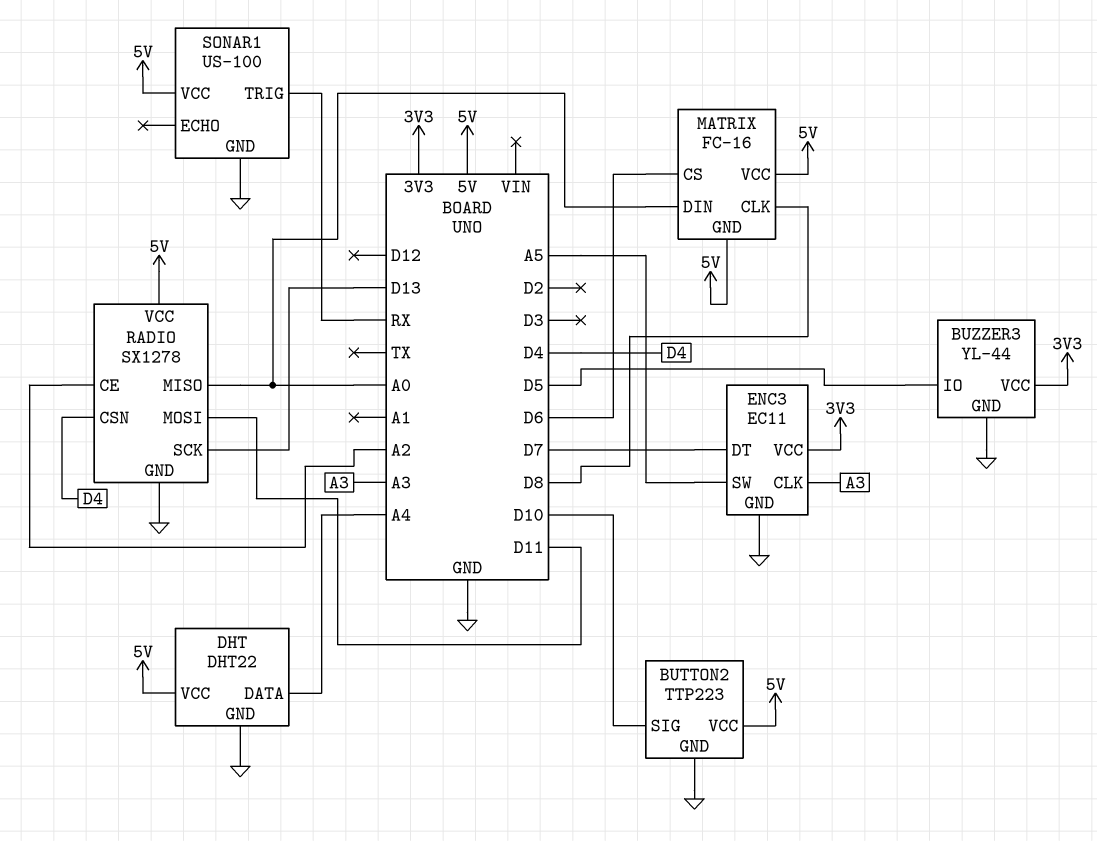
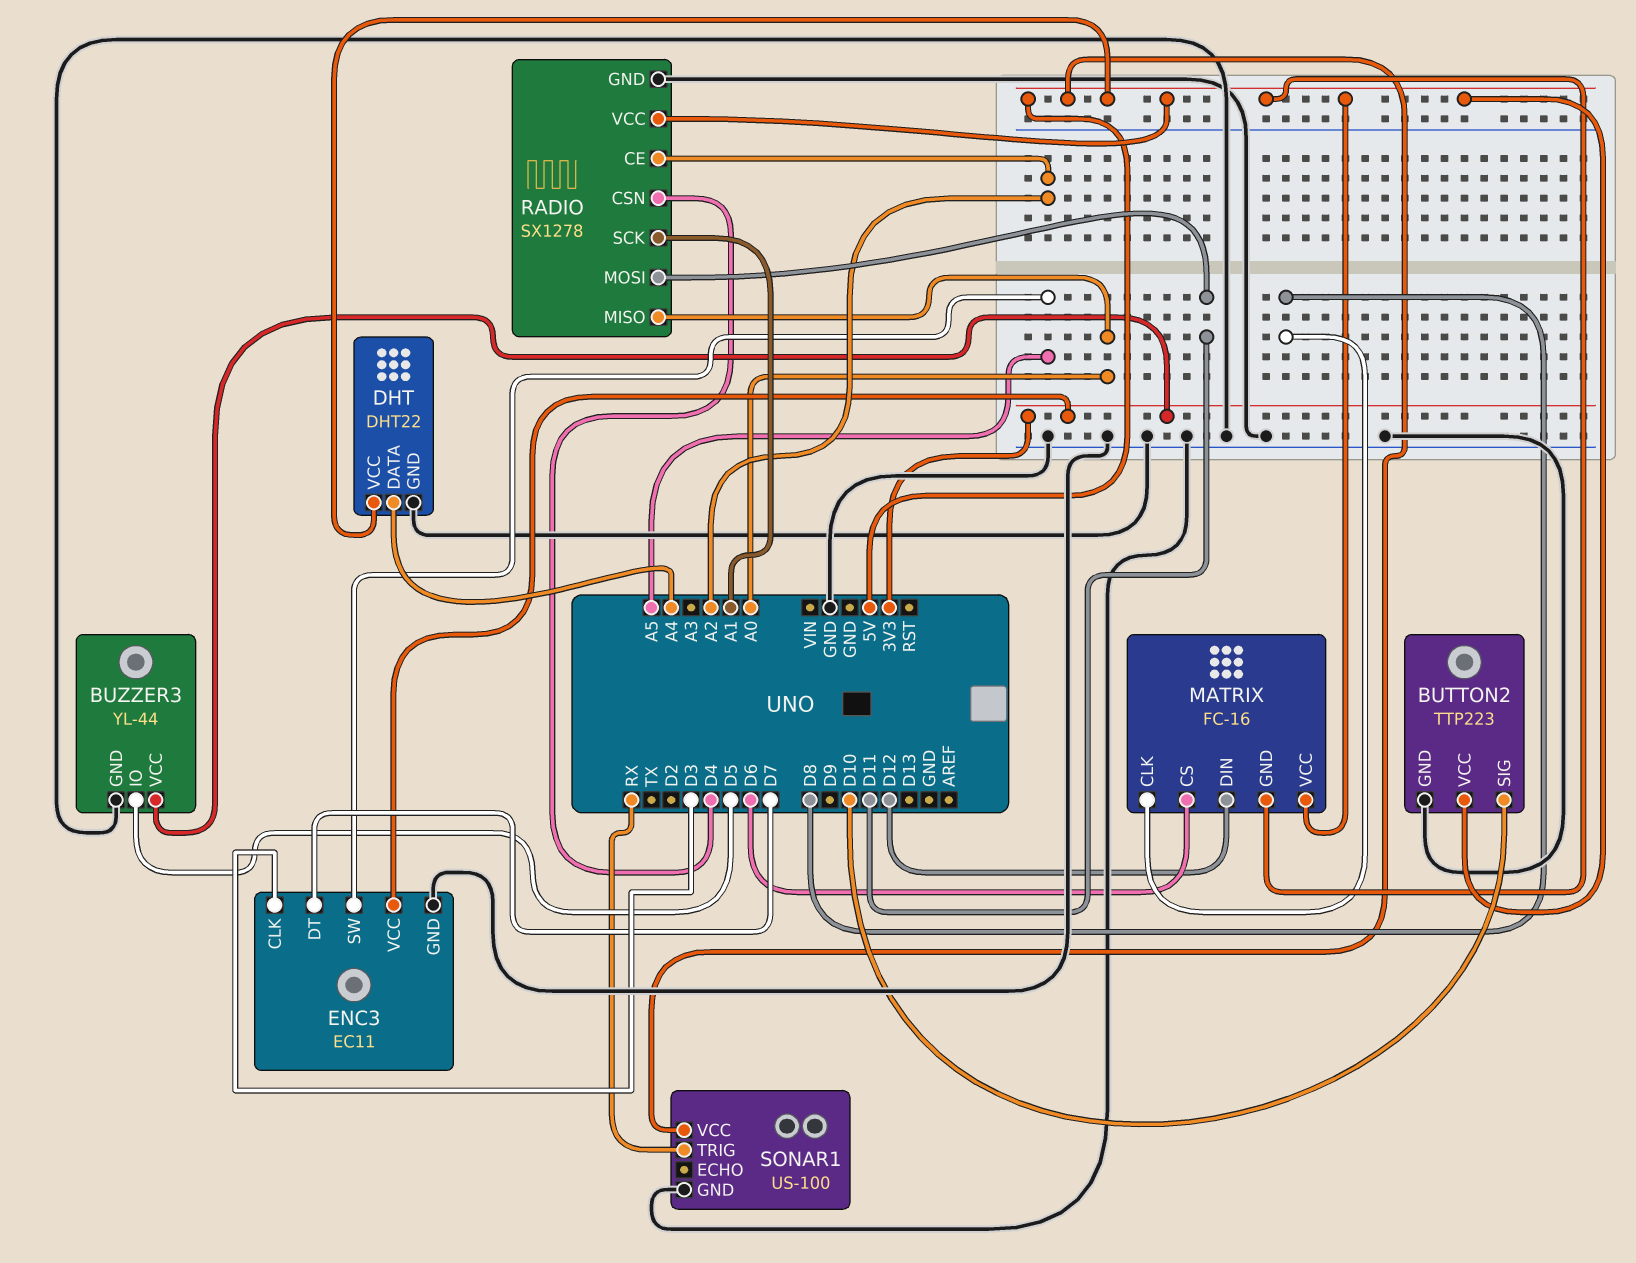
ENC3 pin CLK: A3 -> D3
MATRIX pin DIN: A0 -> D12
RADIO pin SCK: D13 -> A1

